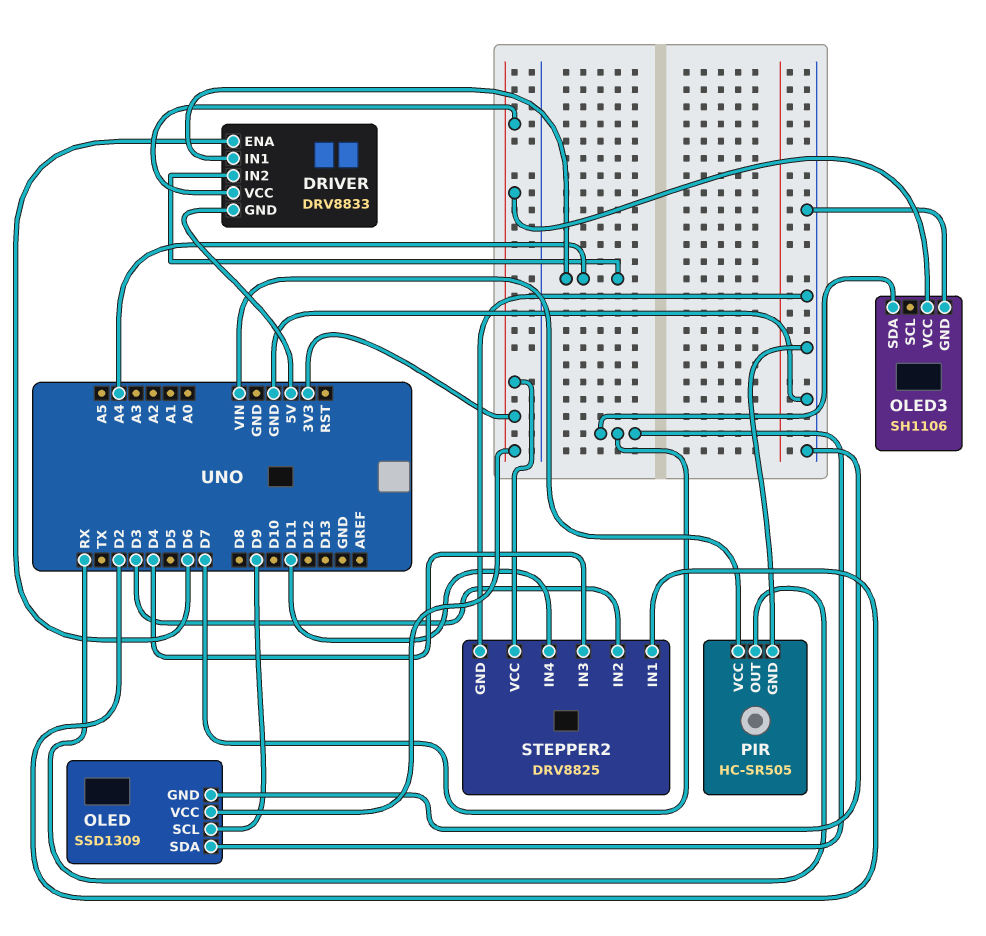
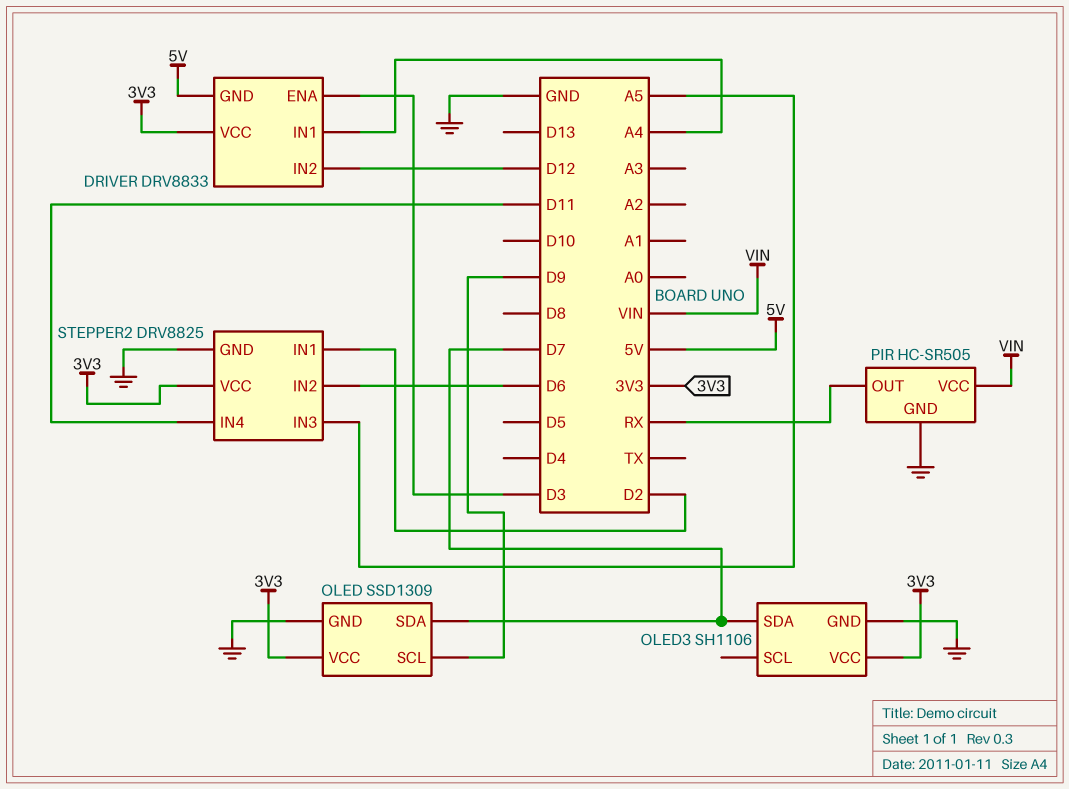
DRIVER pin ENA: D6 -> D3
DRIVER pin IN2: A4 -> D12
STEPPER2 pin IN2: D3 -> D6
STEPPER2 pin IN3: D4 -> A5

